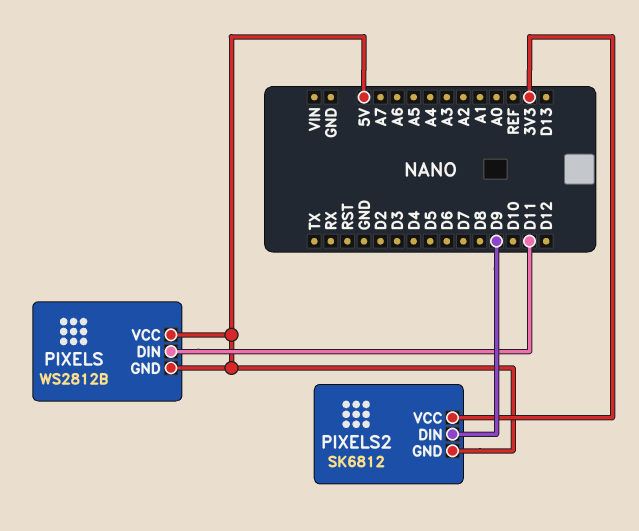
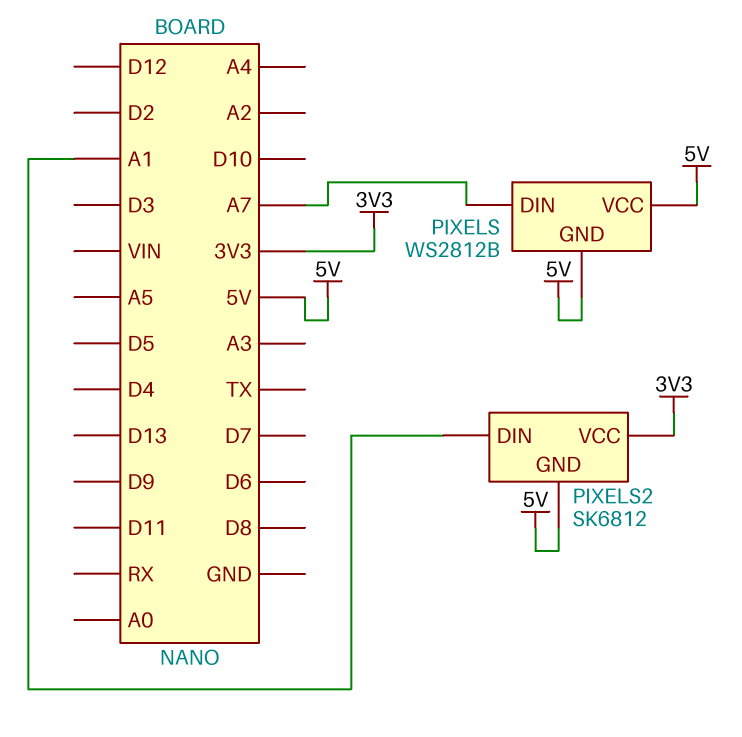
PIXELS pin DIN: D11 -> A7
PIXELS2 pin DIN: D9 -> A1

